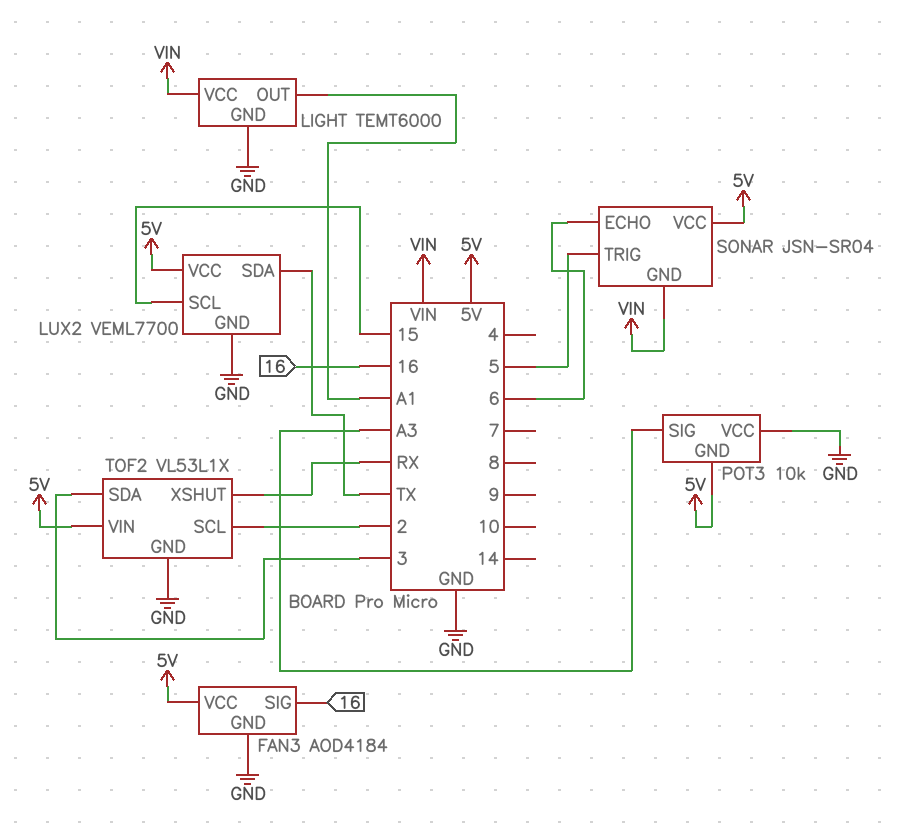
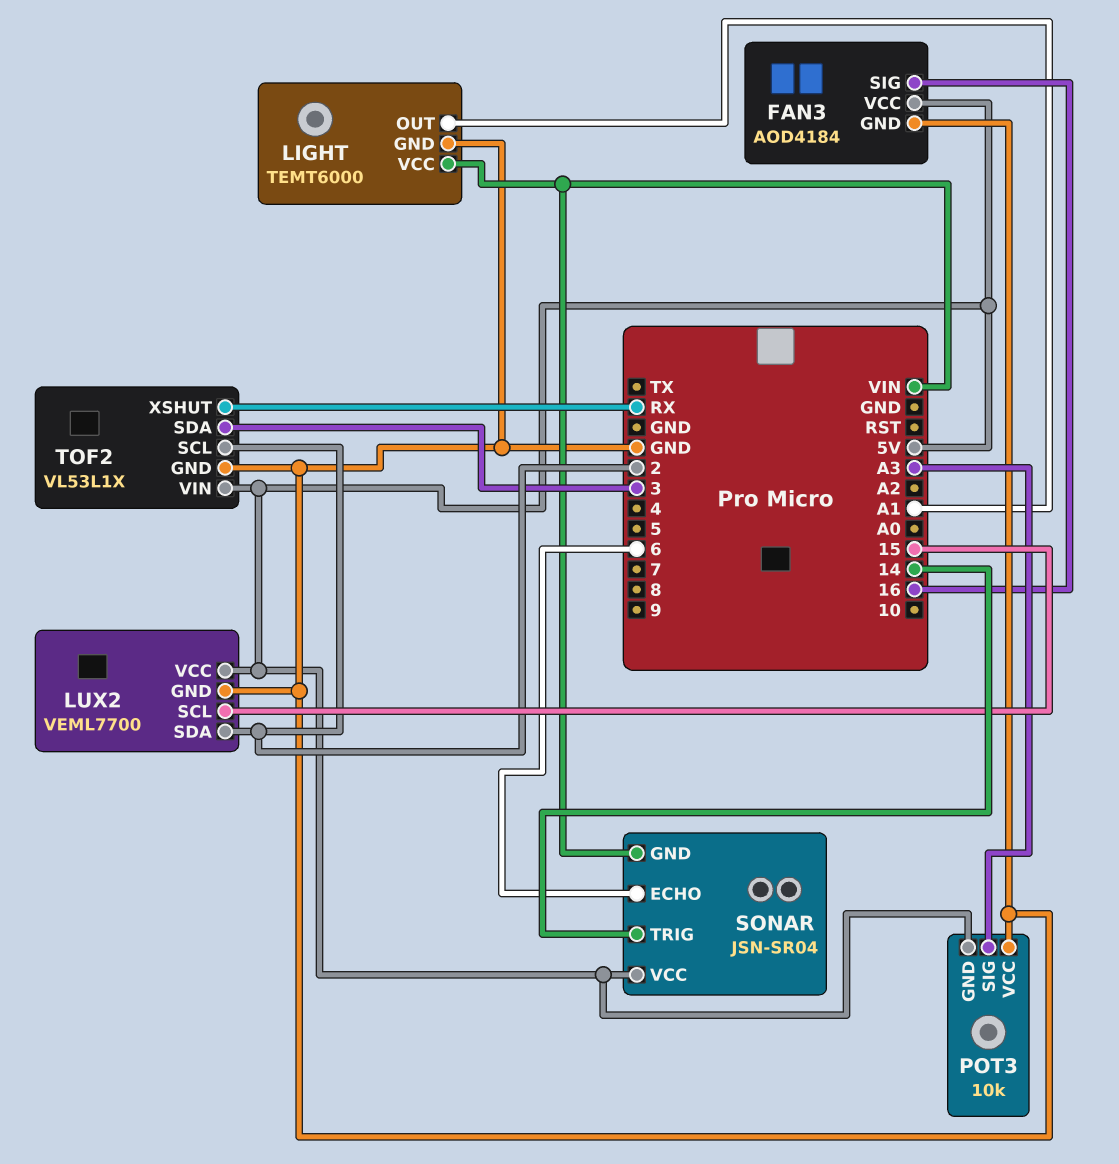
LUX2 pin SDA: TX -> 2
SONAR pin TRIG: 5 -> 14

